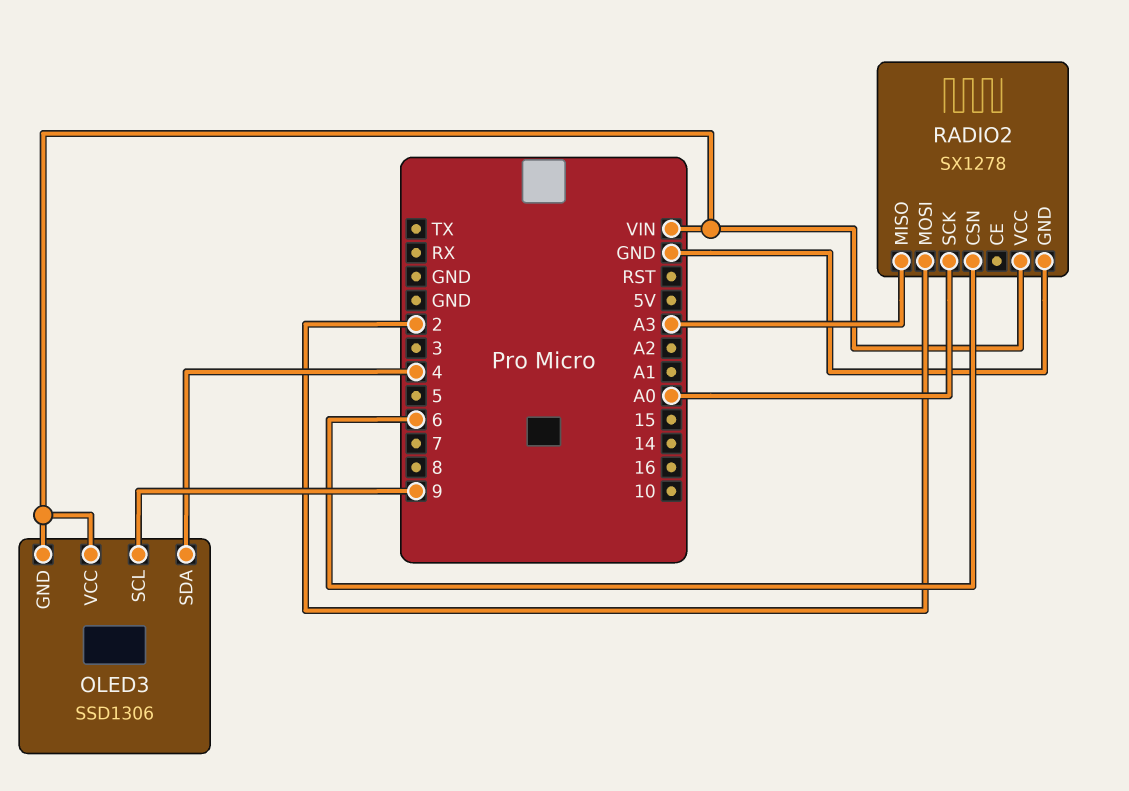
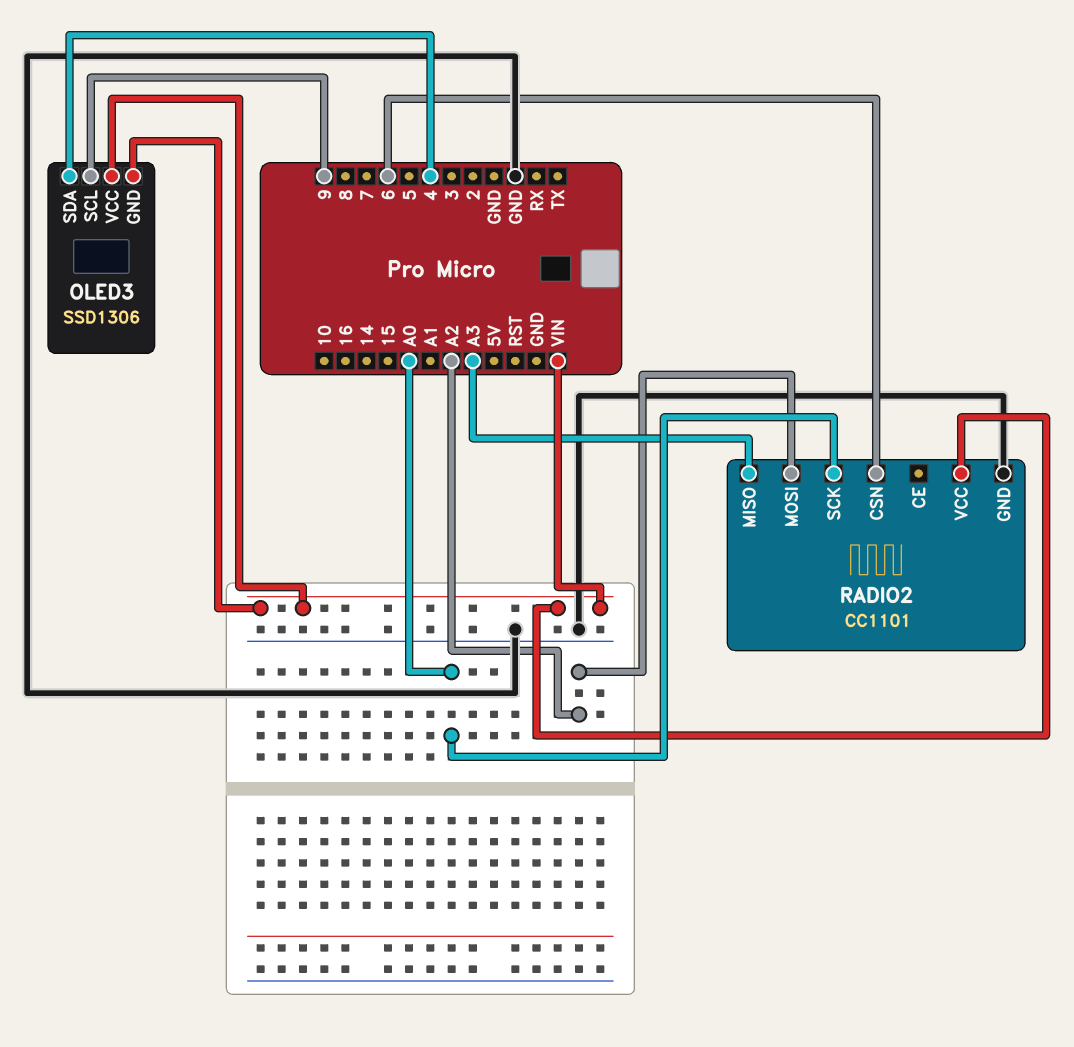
RADIO2: SX1278 -> CC1101
RADIO2 pin MOSI: 2 -> A2

